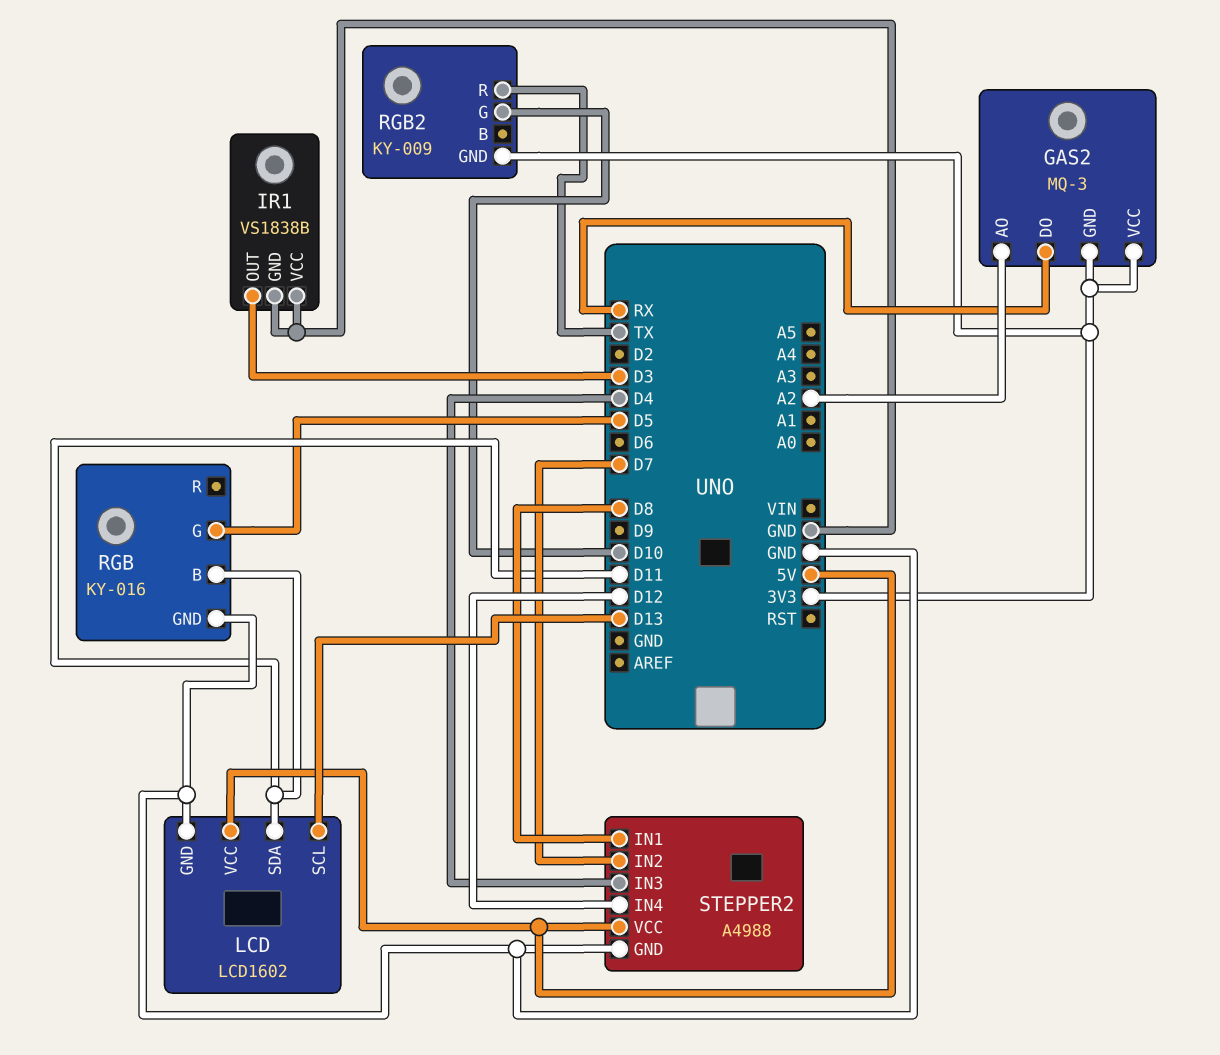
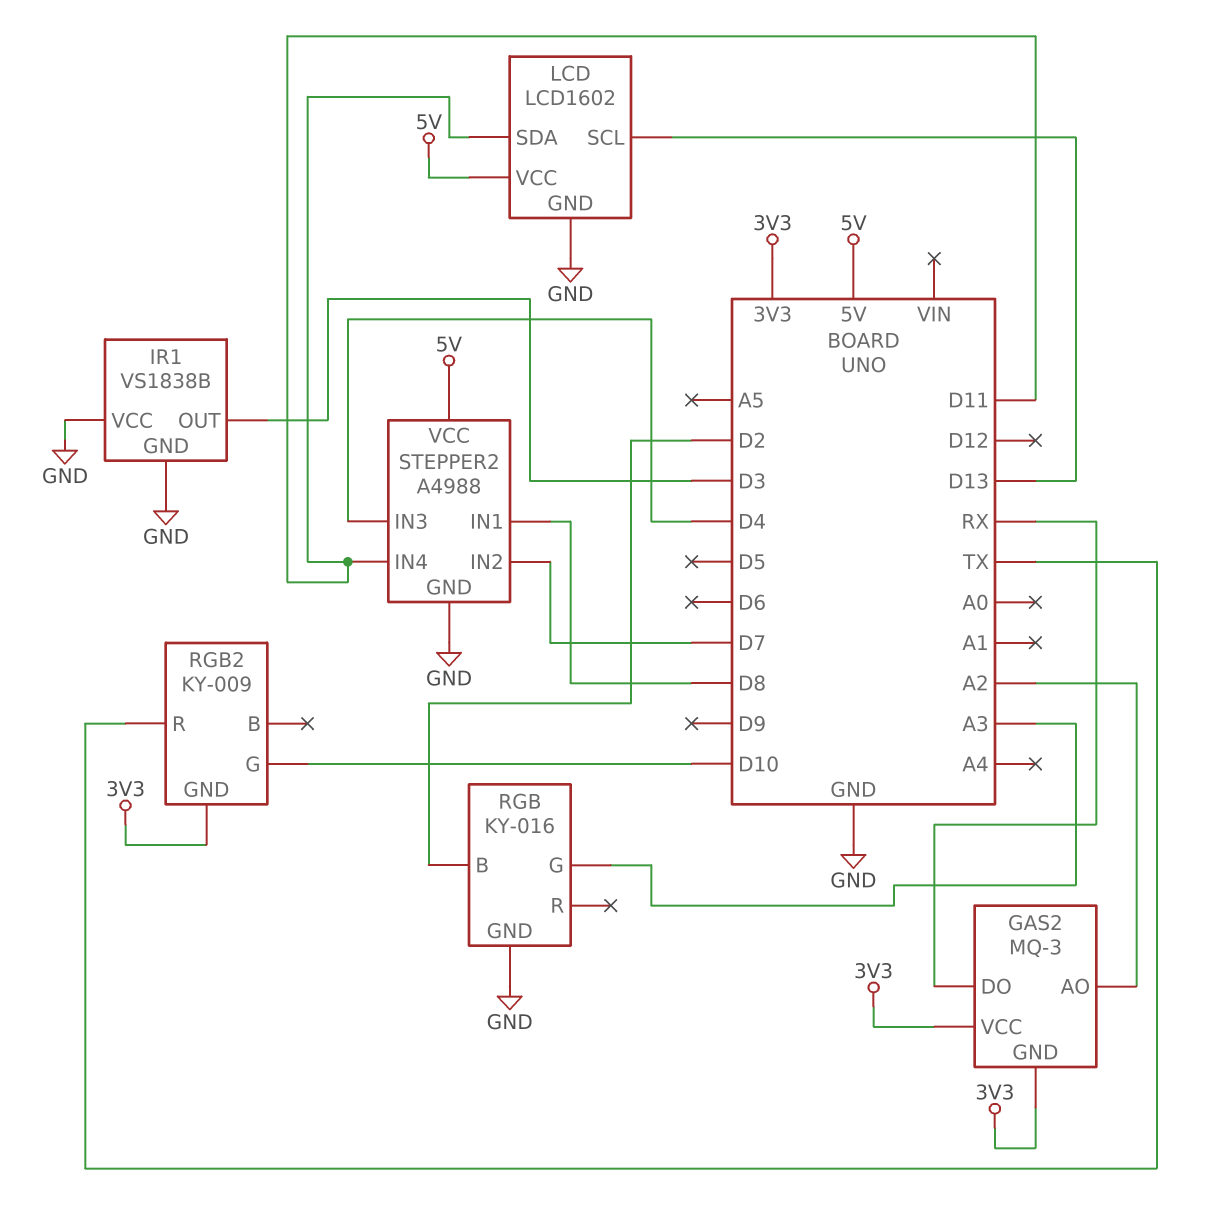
RGB pin B: D11 -> D2
RGB pin G: D5 -> A3
STEPPER2 pin IN4: D12 -> D11

